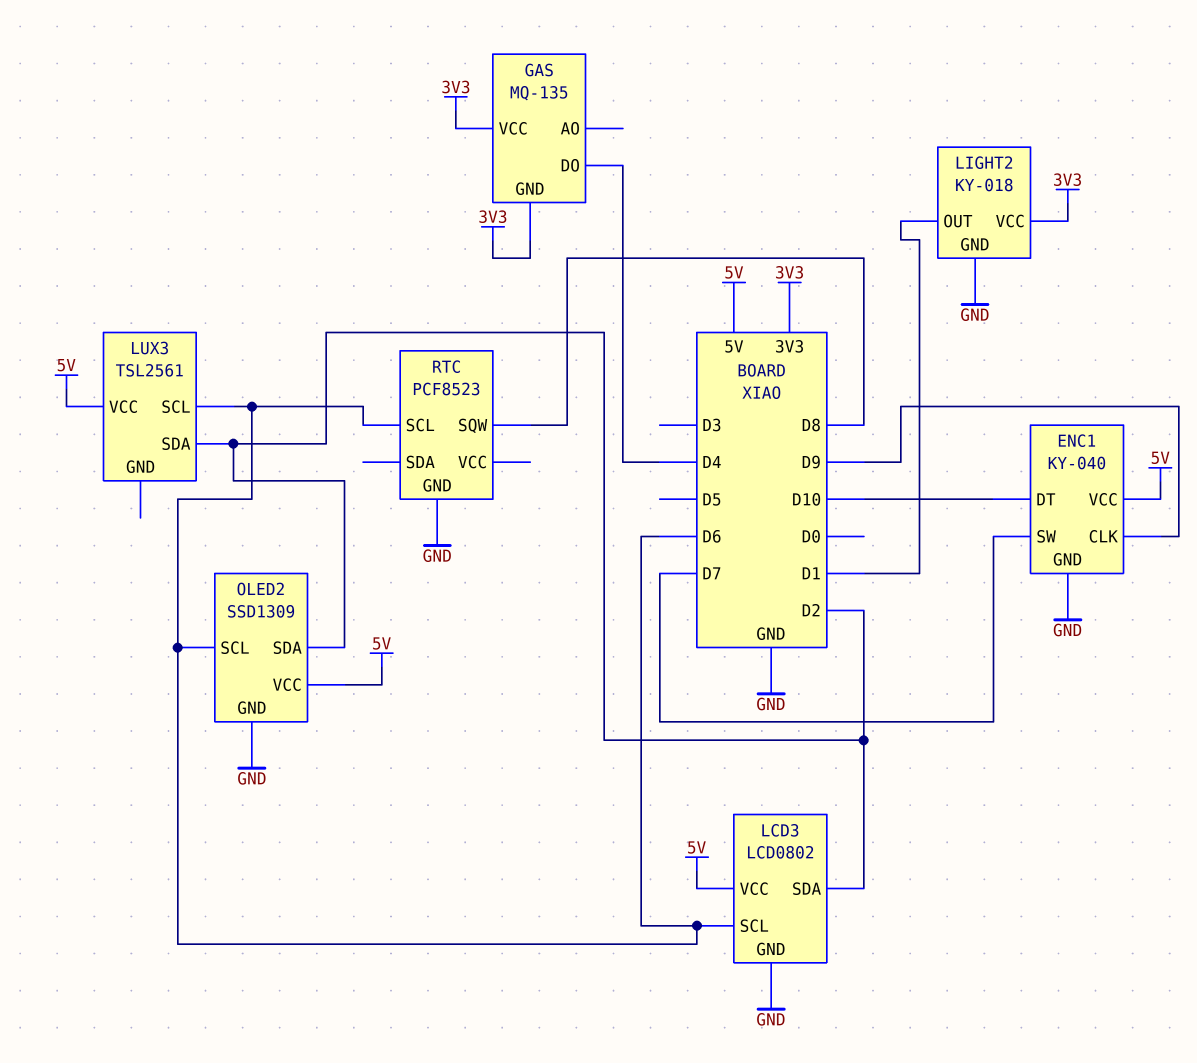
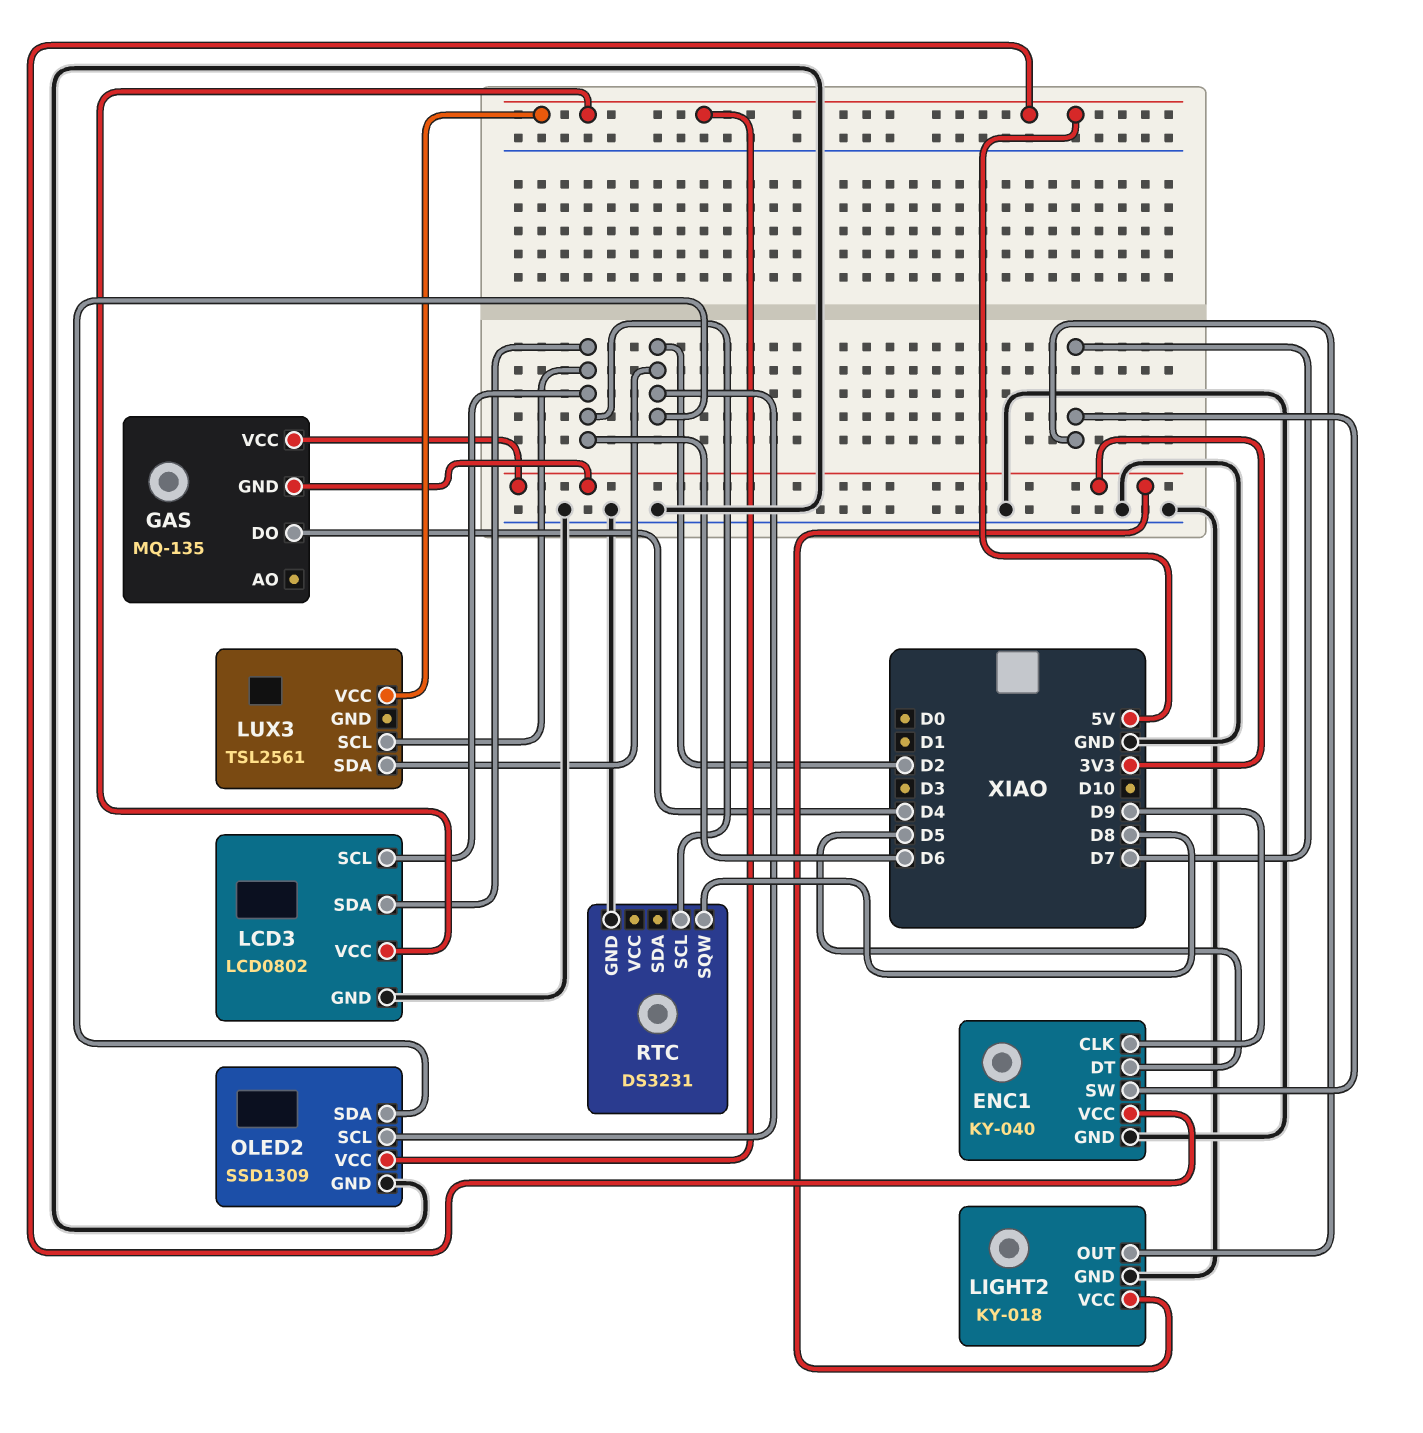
ENC1 pin DT: D10 -> D5
LCD3 pin SDA: D2 -> D6
LIGHT2 pin OUT: D1 -> D7
OLED2 pin SCL: D6 -> D2
RTC: PCF8523 -> DS3231

